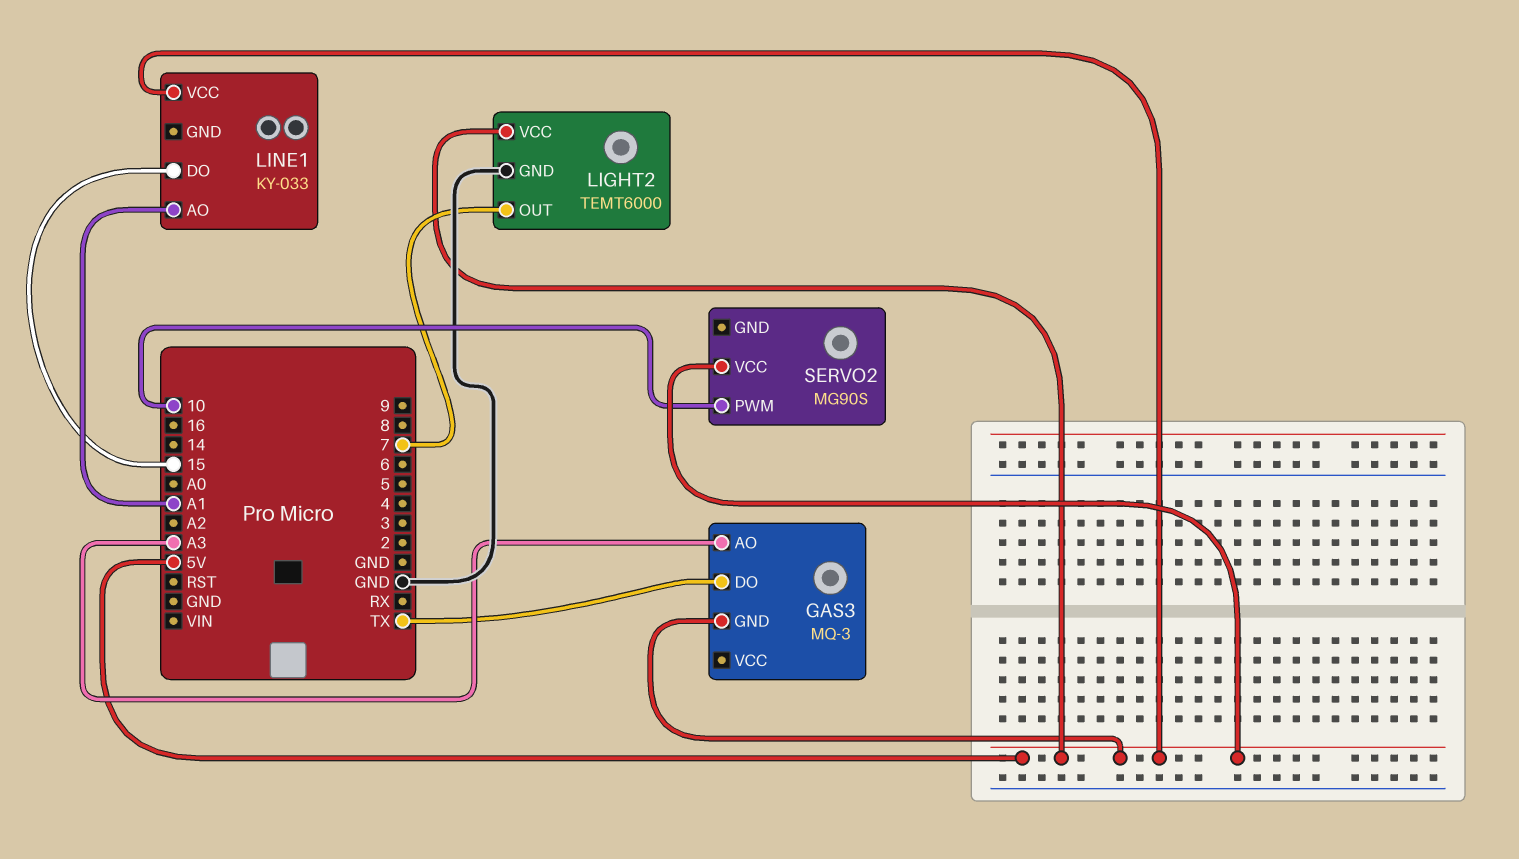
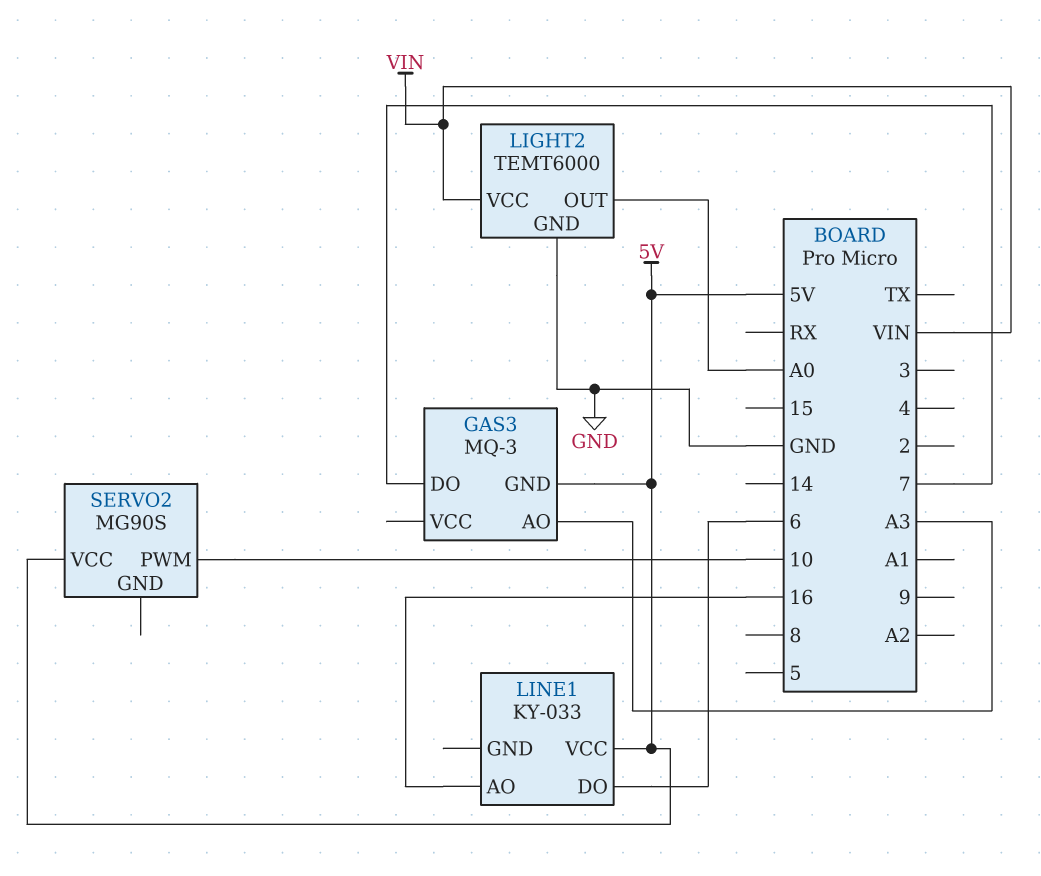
GAS3 pin DO: TX -> 7
LIGHT2 pin OUT: 7 -> A0
LIGHT2 pin VCC: 5V -> VIN
LINE1 pin AO: A1 -> 16
LINE1 pin DO: 15 -> 6

